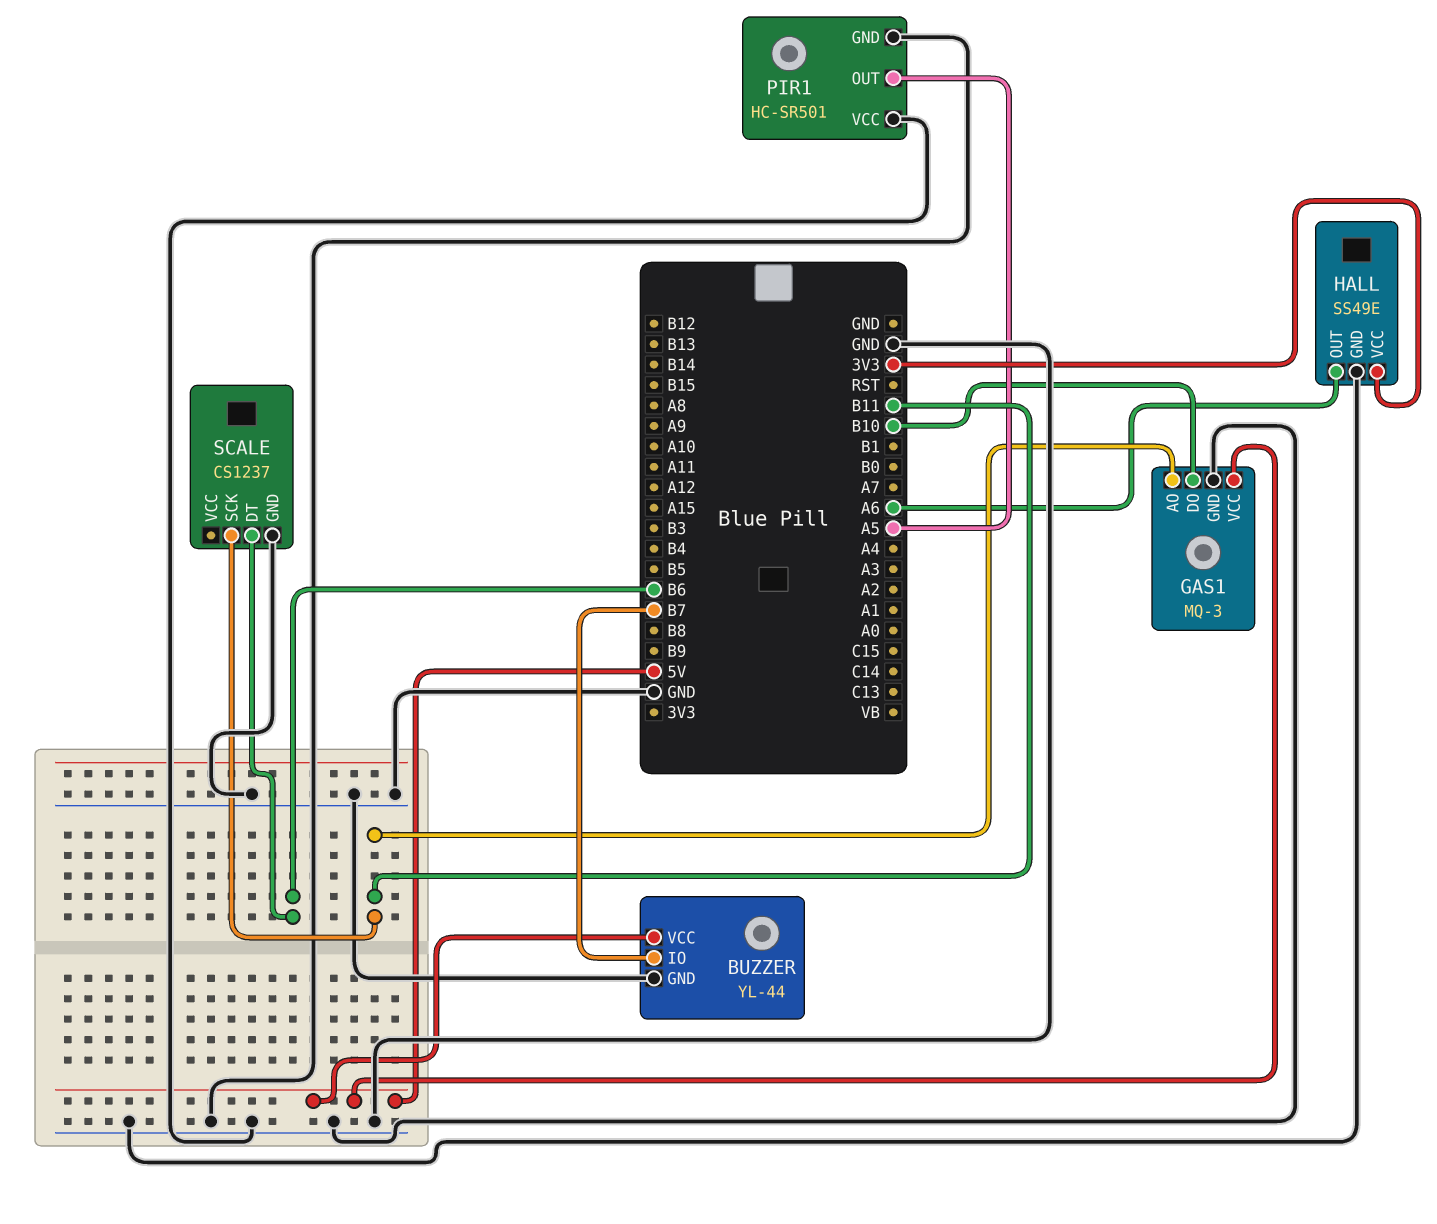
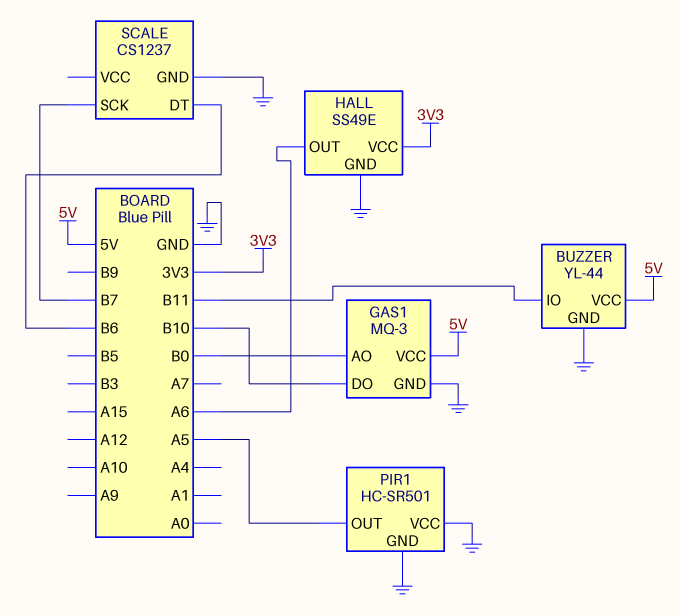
BUZZER pin IO: B7 -> B11
GAS1 pin AO: B11 -> B0
SCALE pin SCK: B11 -> B7

